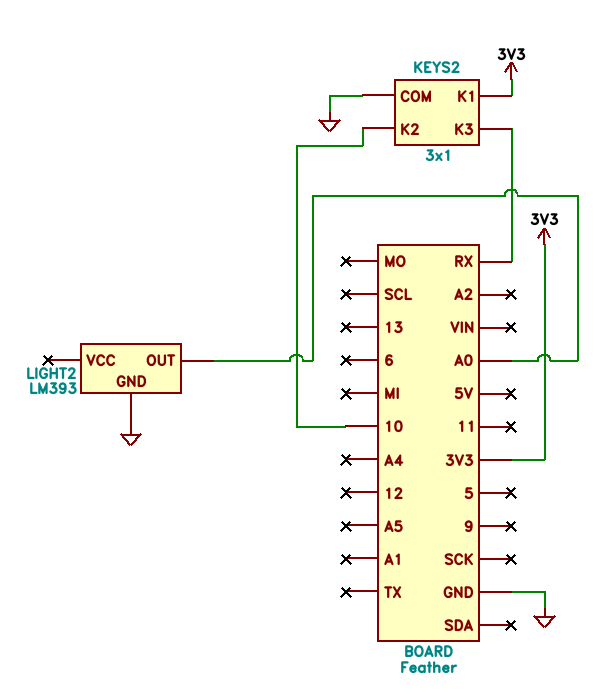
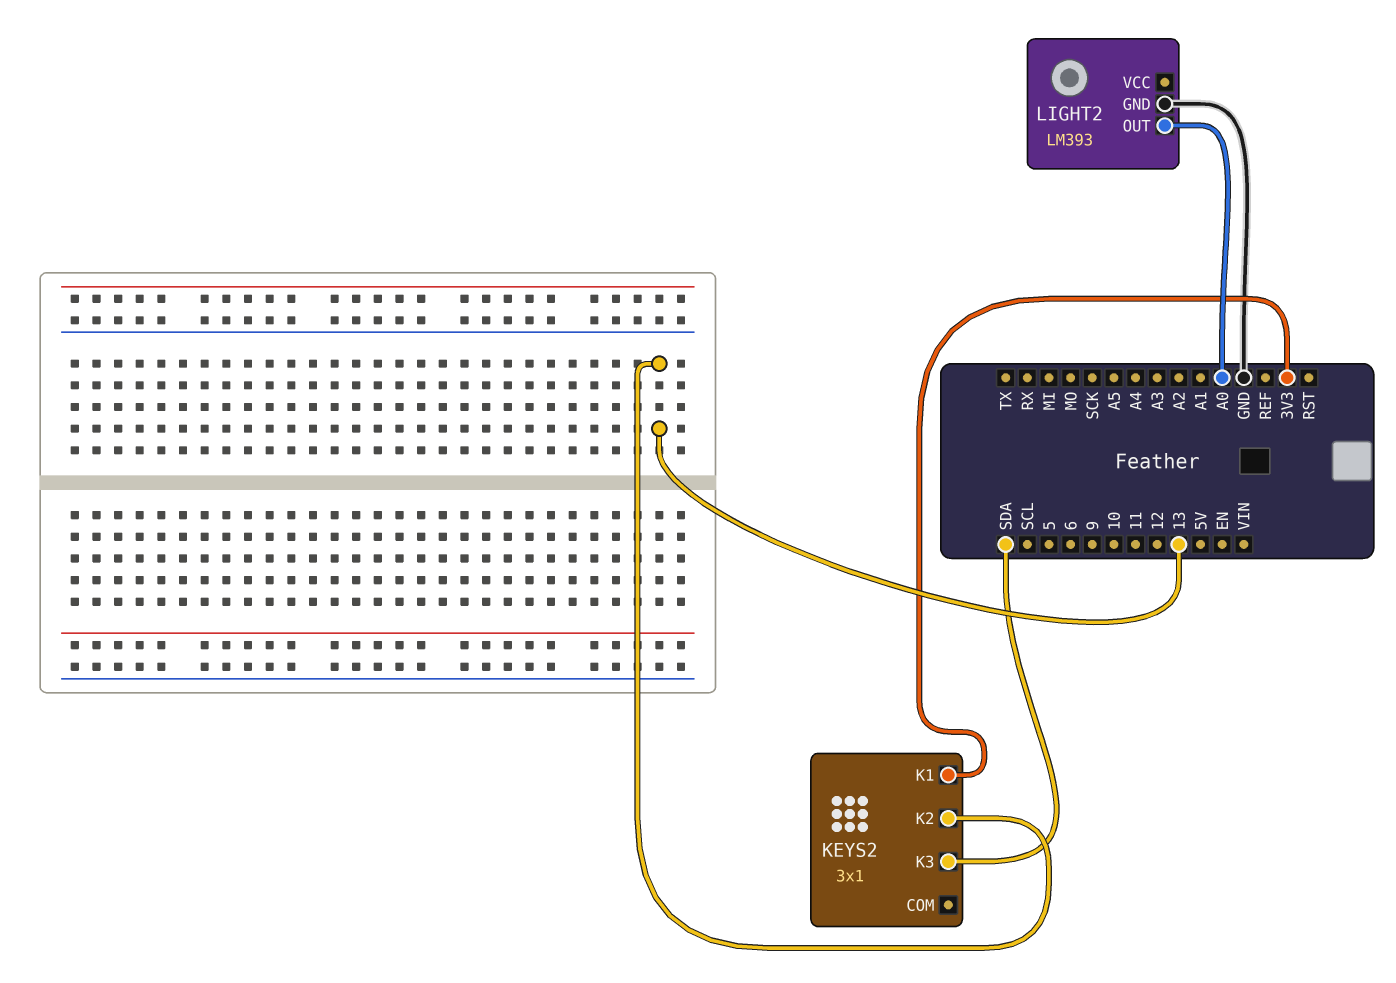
KEYS2 pin COM: GND -> none
KEYS2 pin K2: 10 -> 13
KEYS2 pin K3: RX -> SDA

